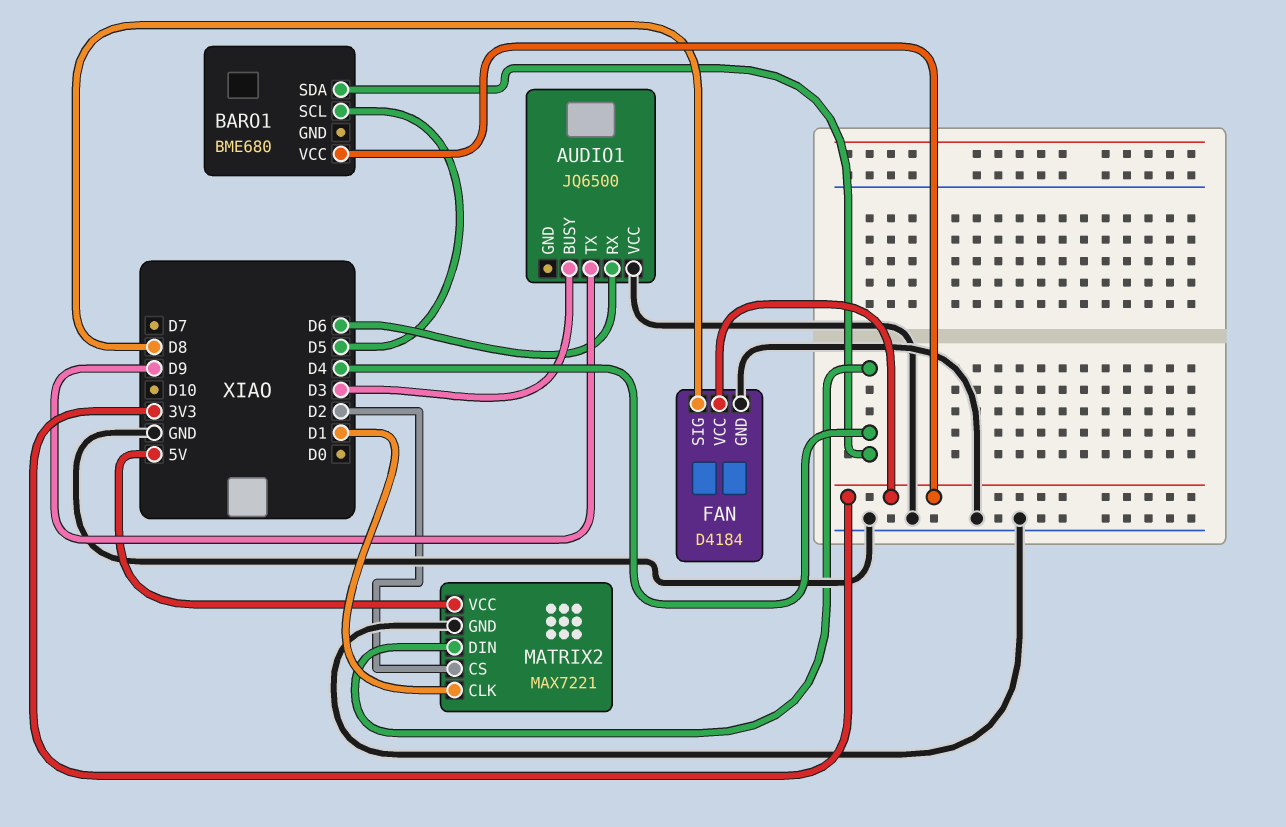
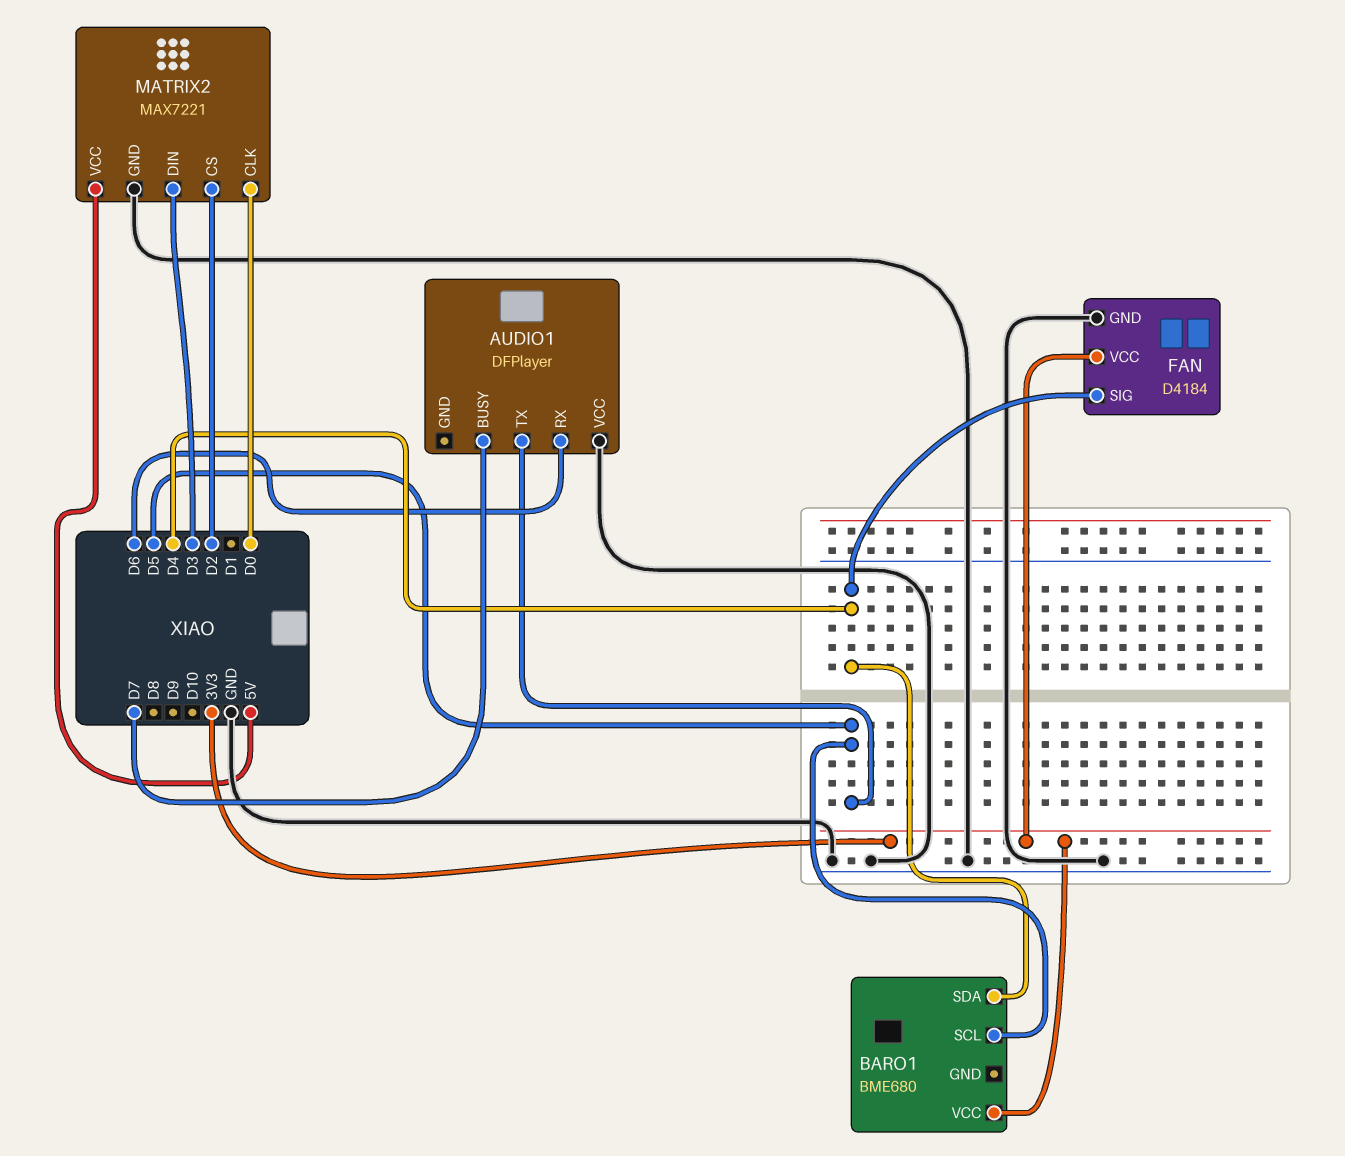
AUDIO1: JQ6500 -> DFPlayer
AUDIO1 pin BUSY: D3 -> D7
AUDIO1 pin TX: D9 -> D5
FAN pin SIG: D8 -> D4
MATRIX2 pin CLK: D1 -> D0
MATRIX2 pin DIN: D4 -> D3

